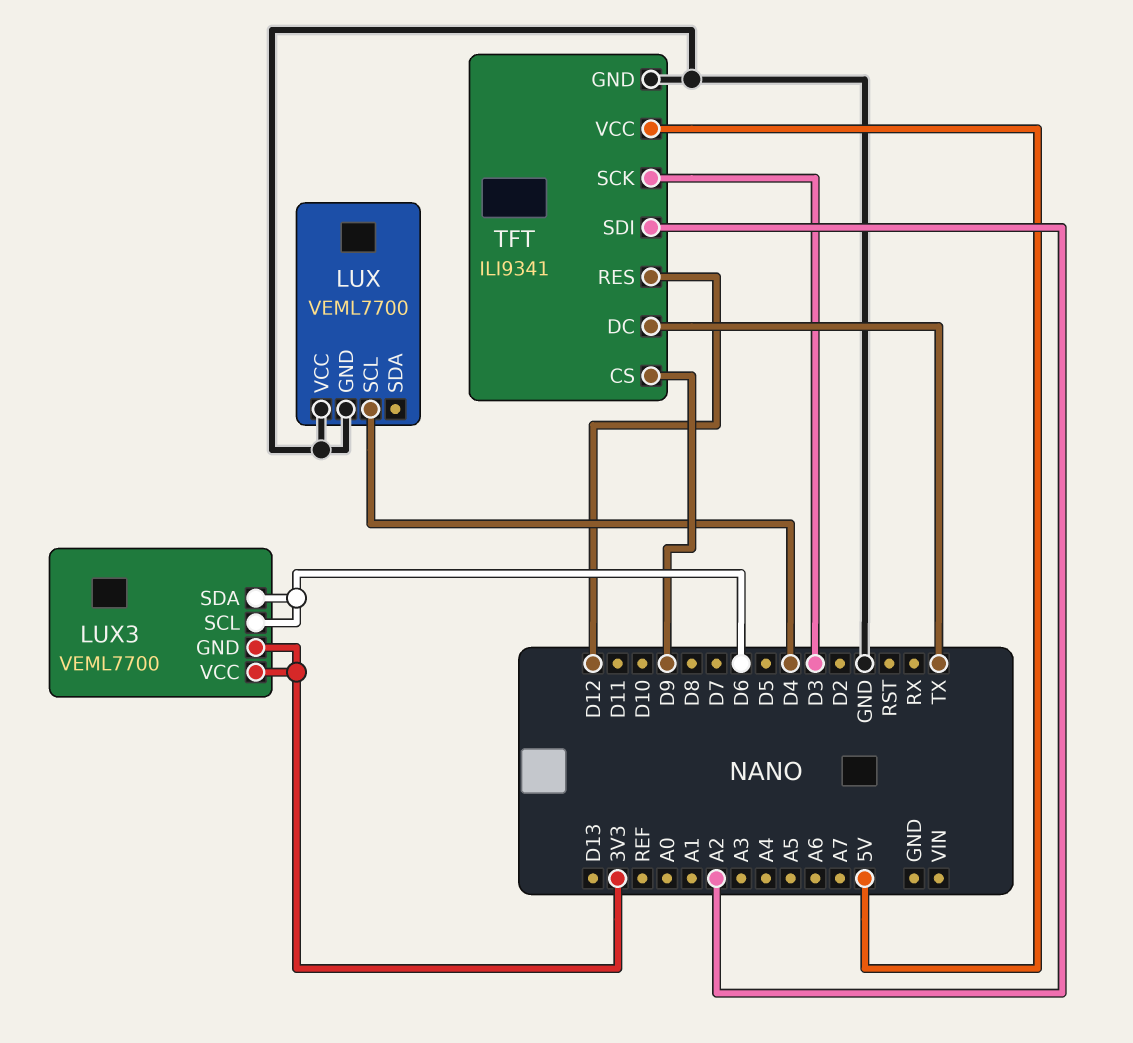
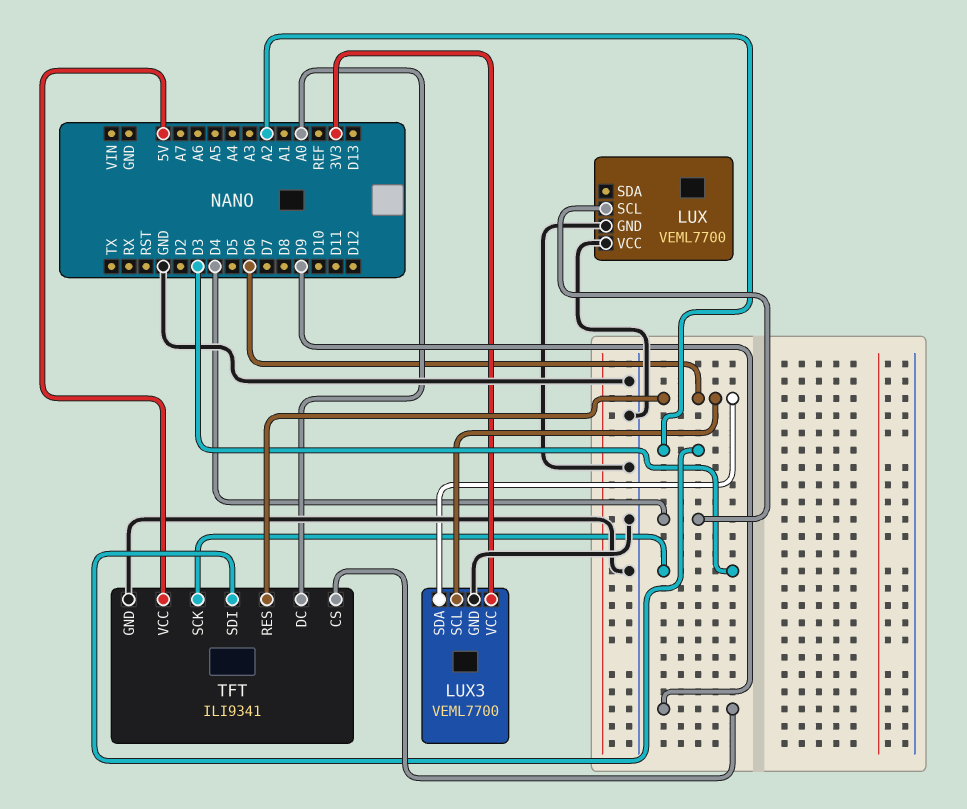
LUX3 pin GND: 3V3 -> GND
TFT pin DC: TX -> A0
TFT pin RES: D12 -> D6

